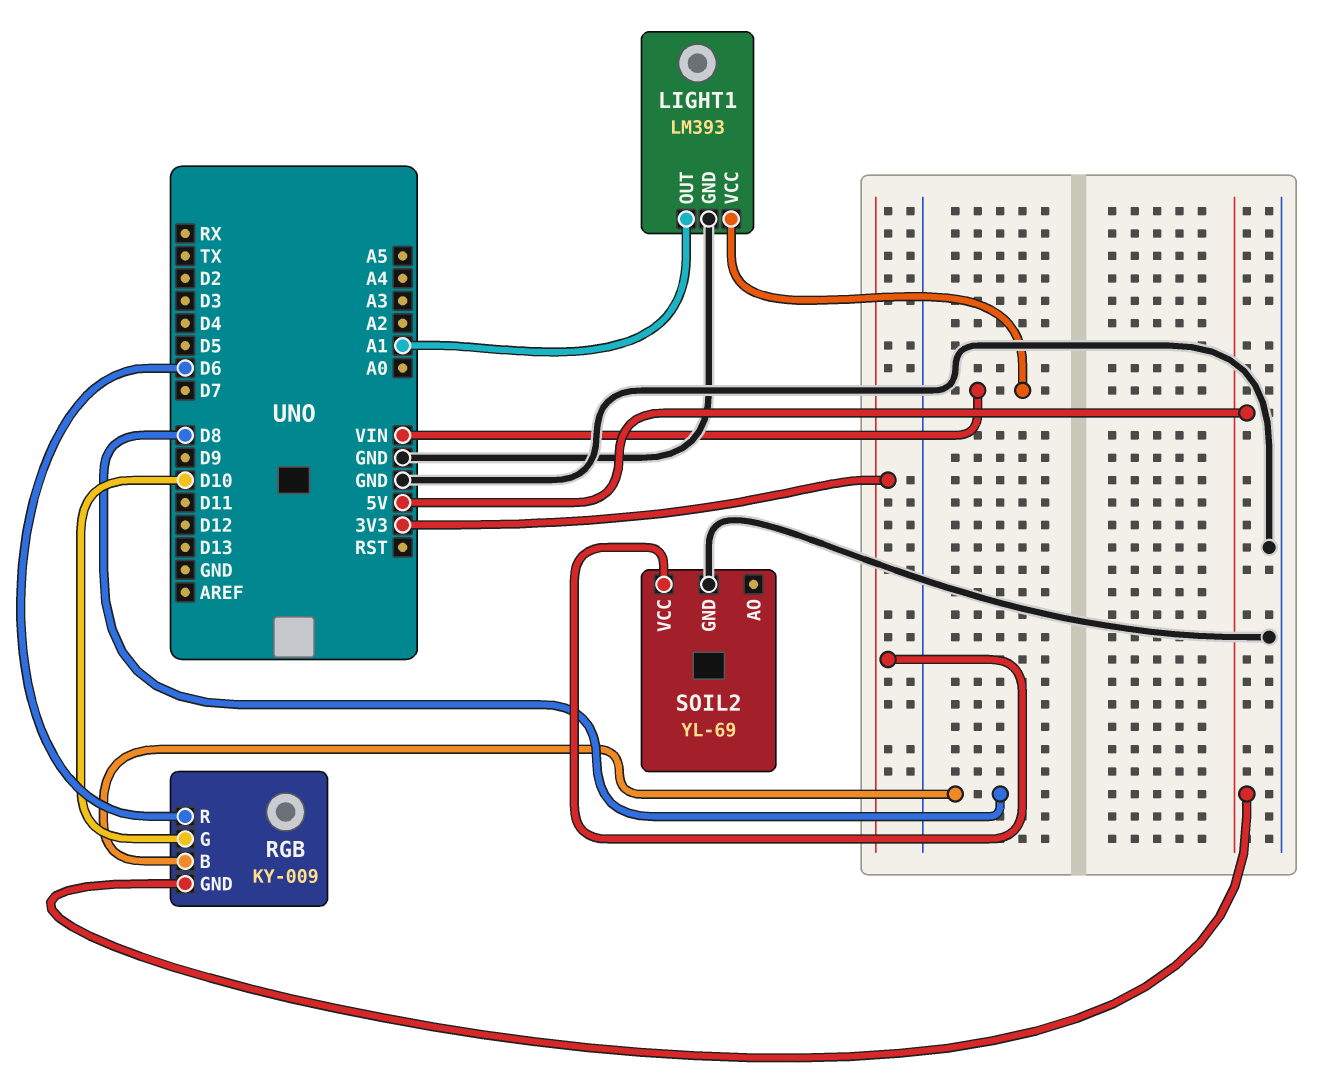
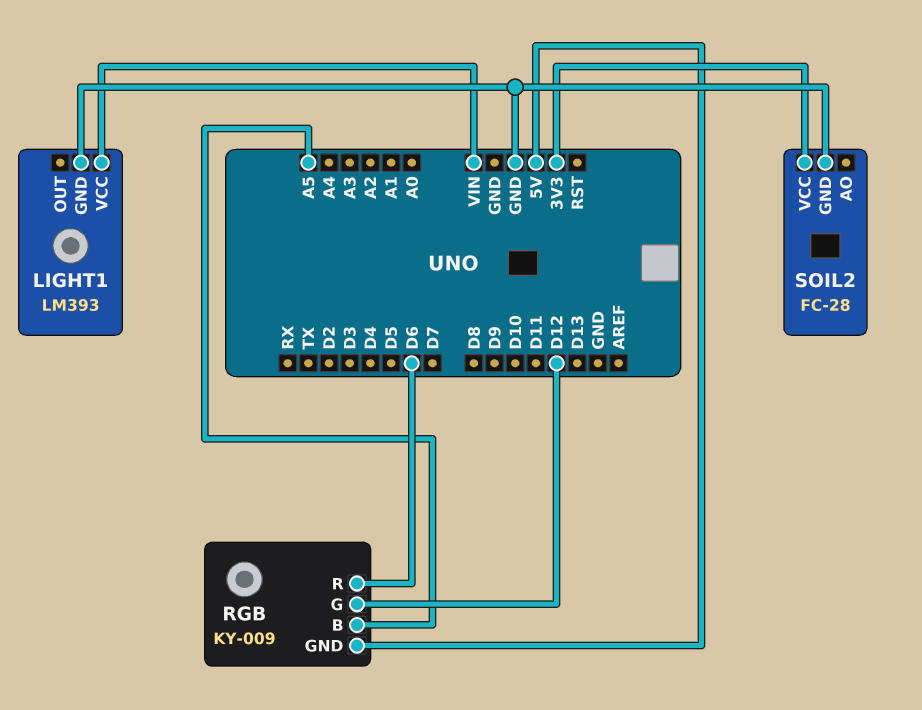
LIGHT1 pin OUT: A1 -> none
RGB pin B: D8 -> A5
RGB pin G: D10 -> D12
SOIL2: YL-69 -> FC-28

